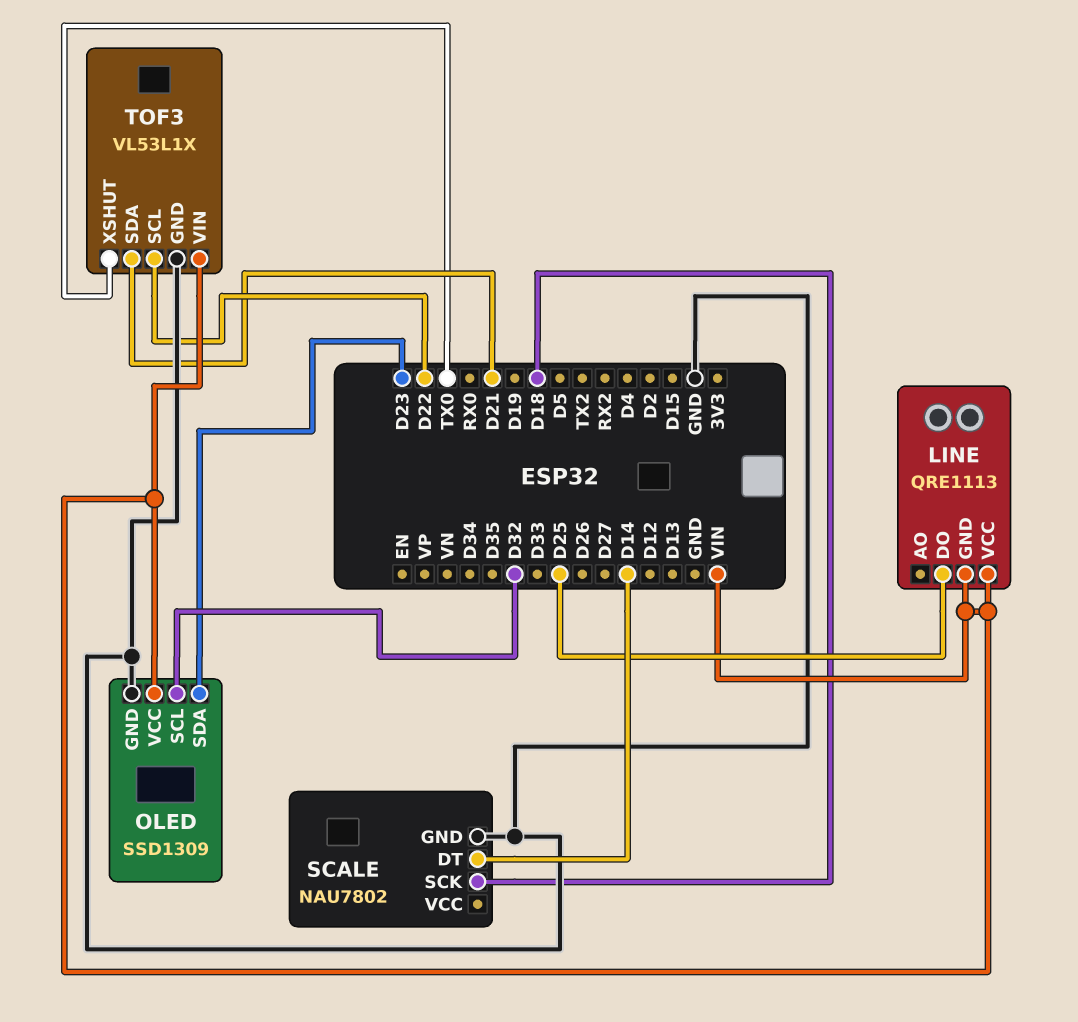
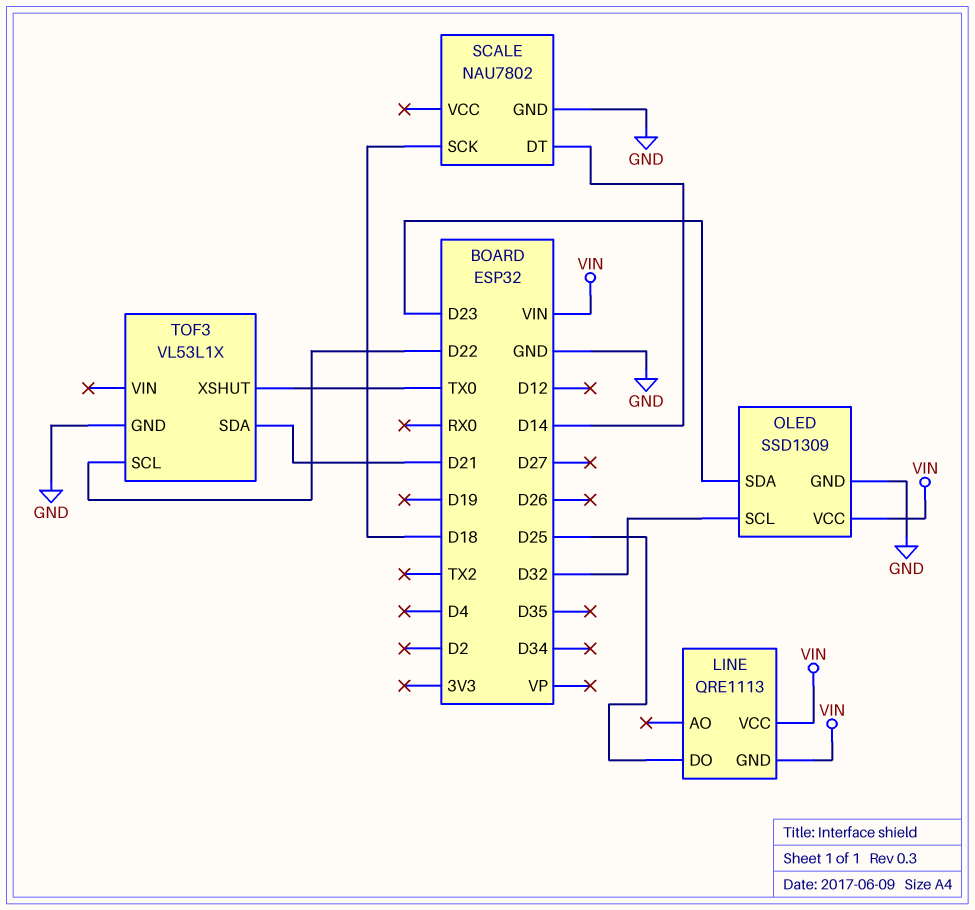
TOF3 pin VIN: VIN -> none

